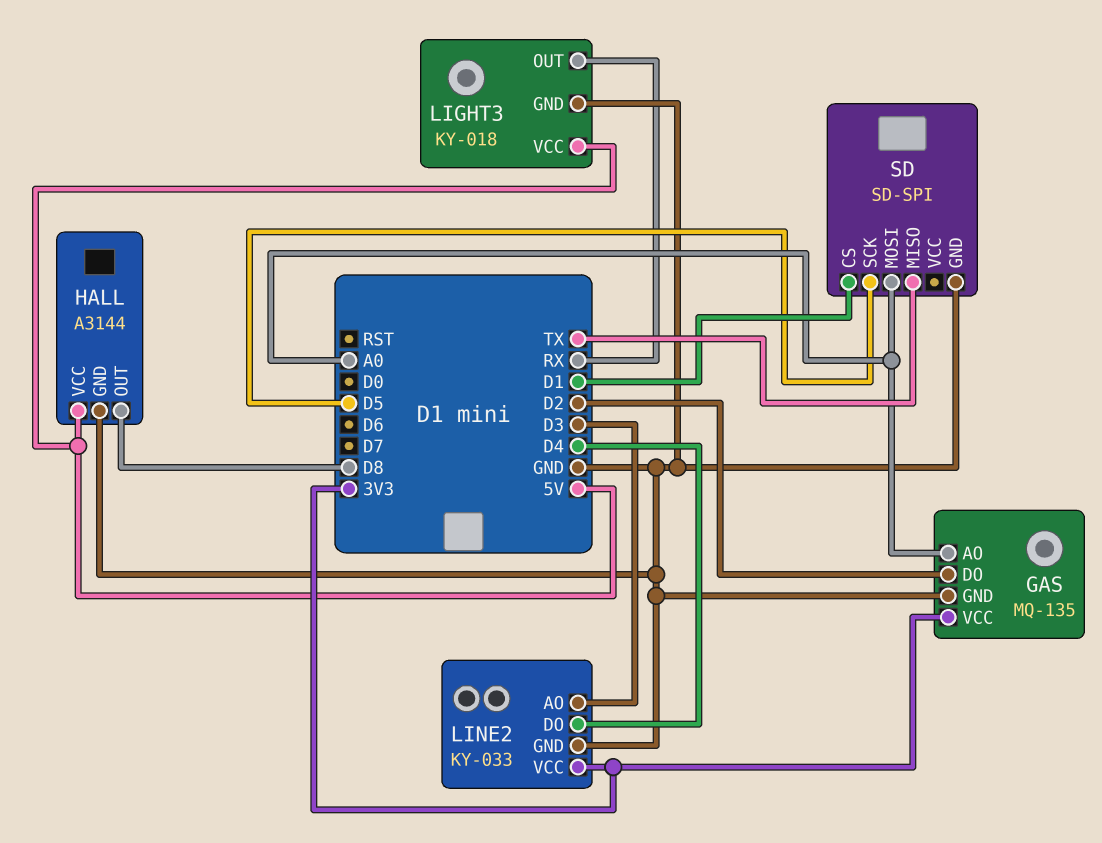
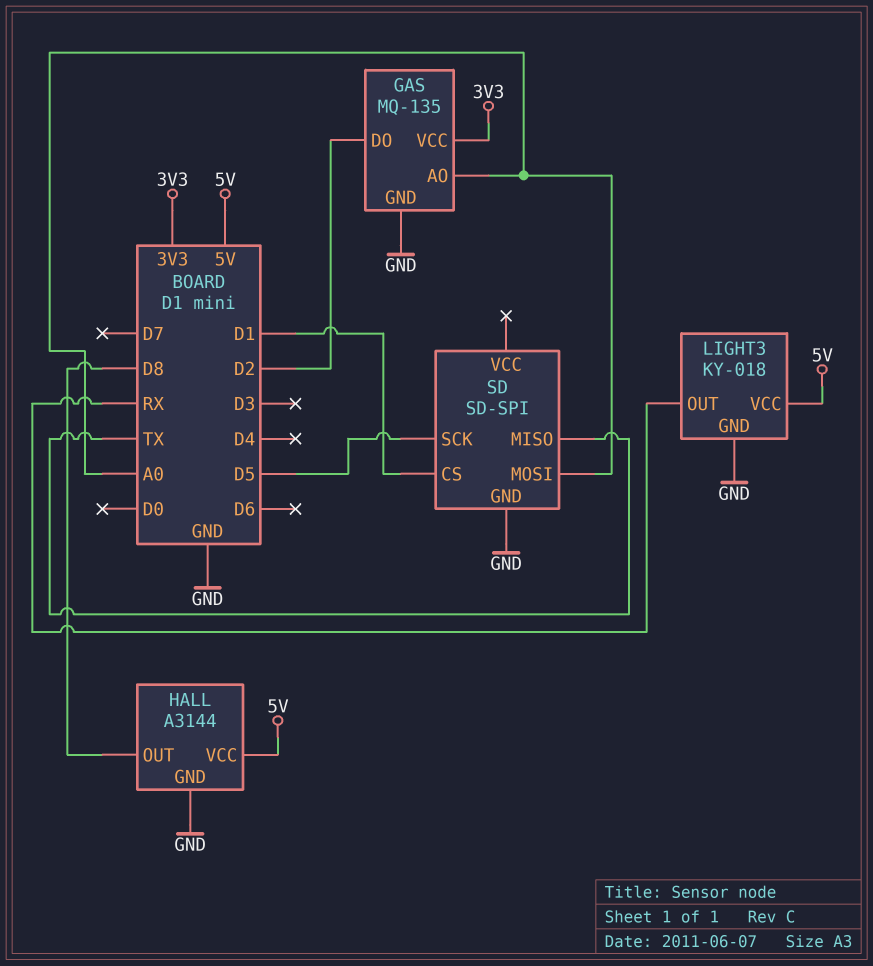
LINE2: KY-033 -> none
LINE2 pin AO: D3 -> none
LINE2 pin DO: D4 -> none
LINE2 pin GND: GND -> none
LINE2 pin VCC: 3V3 -> none

